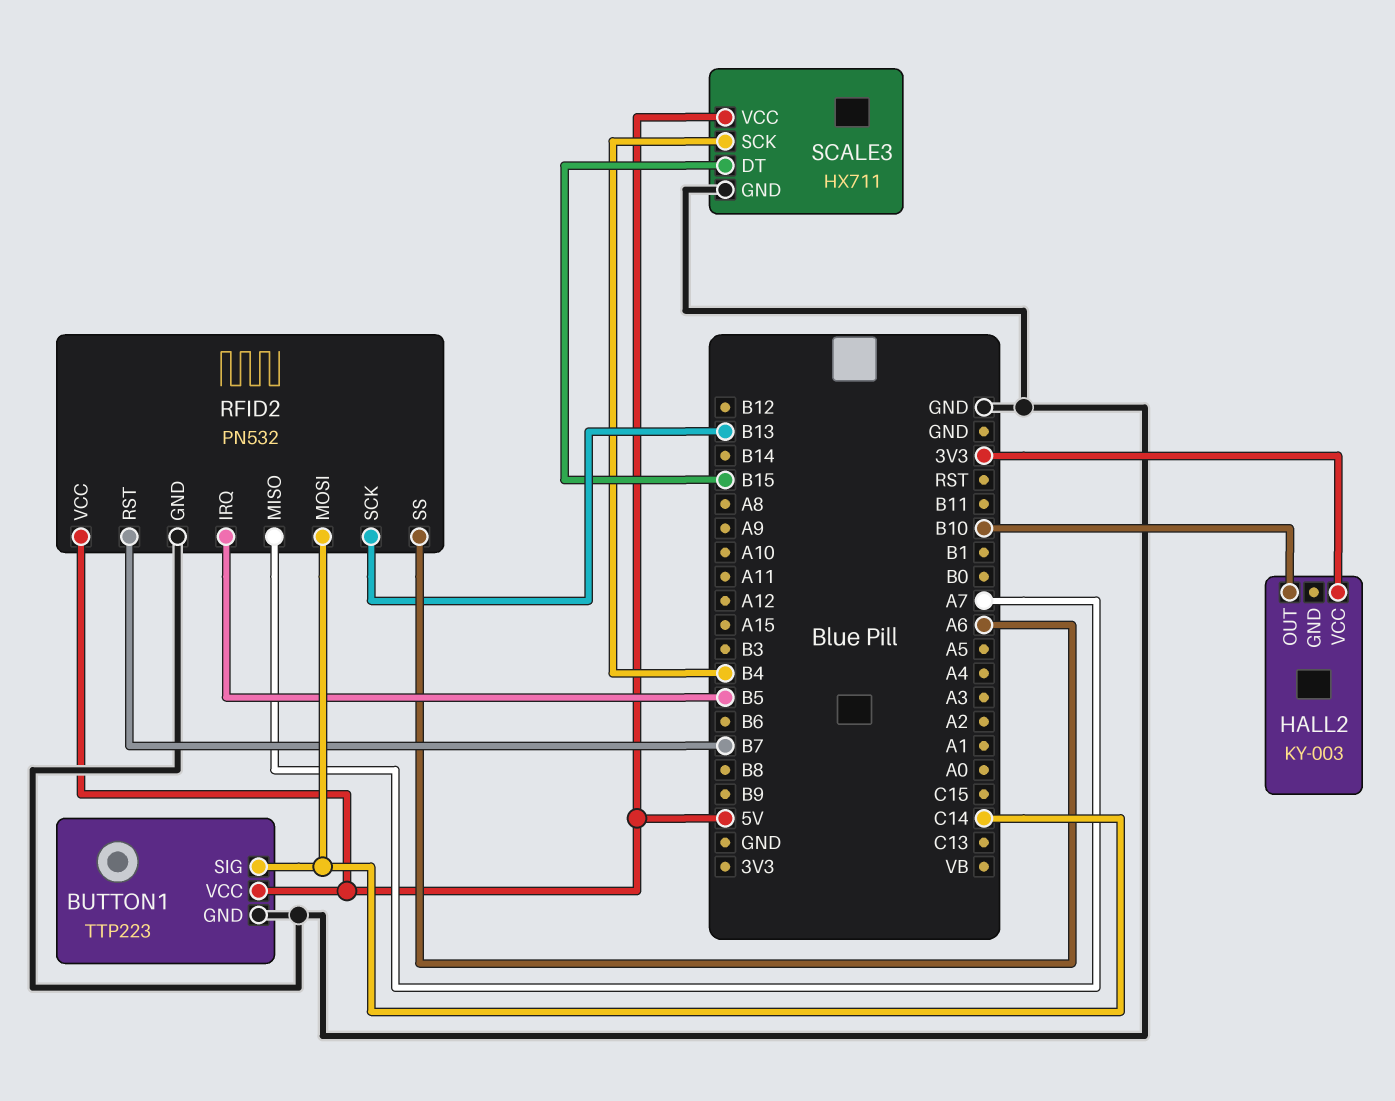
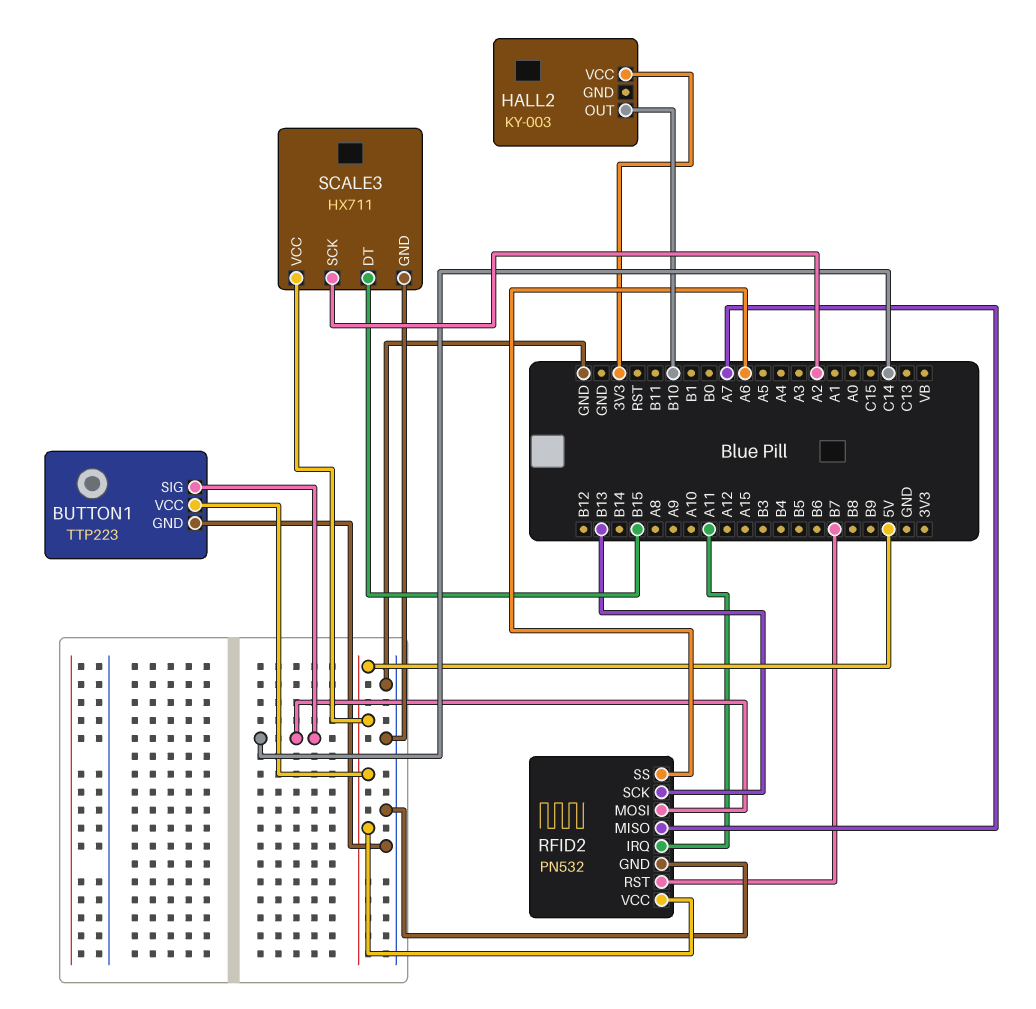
RFID2 pin IRQ: B5 -> A11
SCALE3 pin SCK: B4 -> A2

